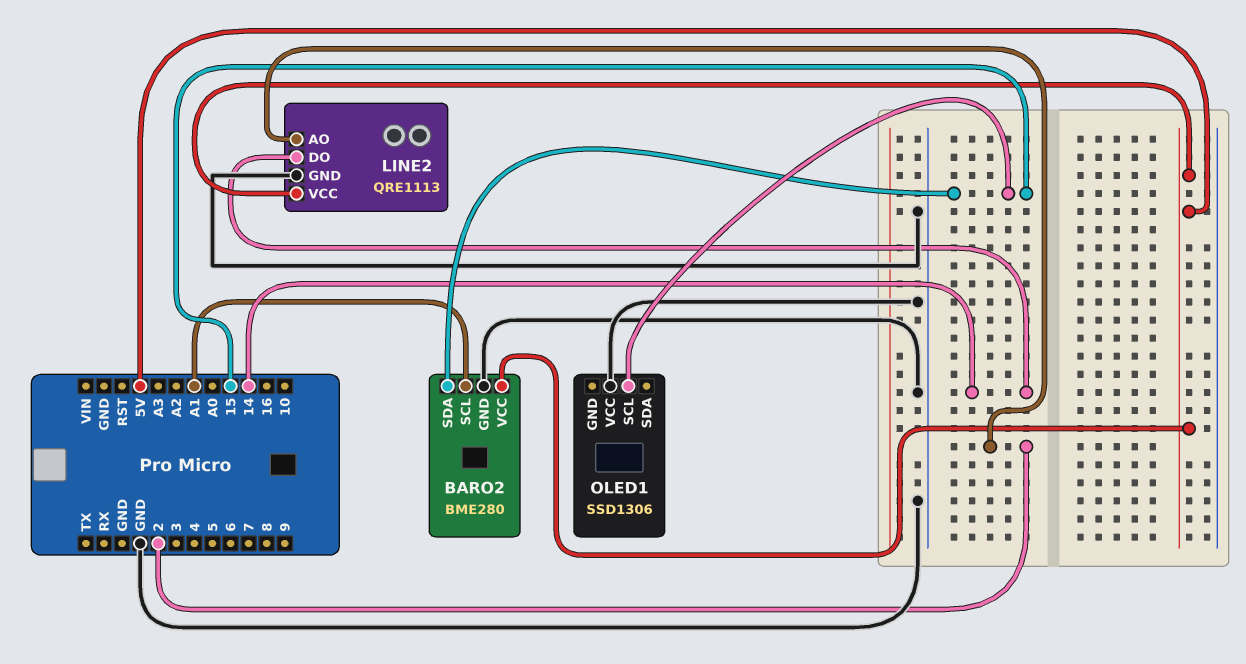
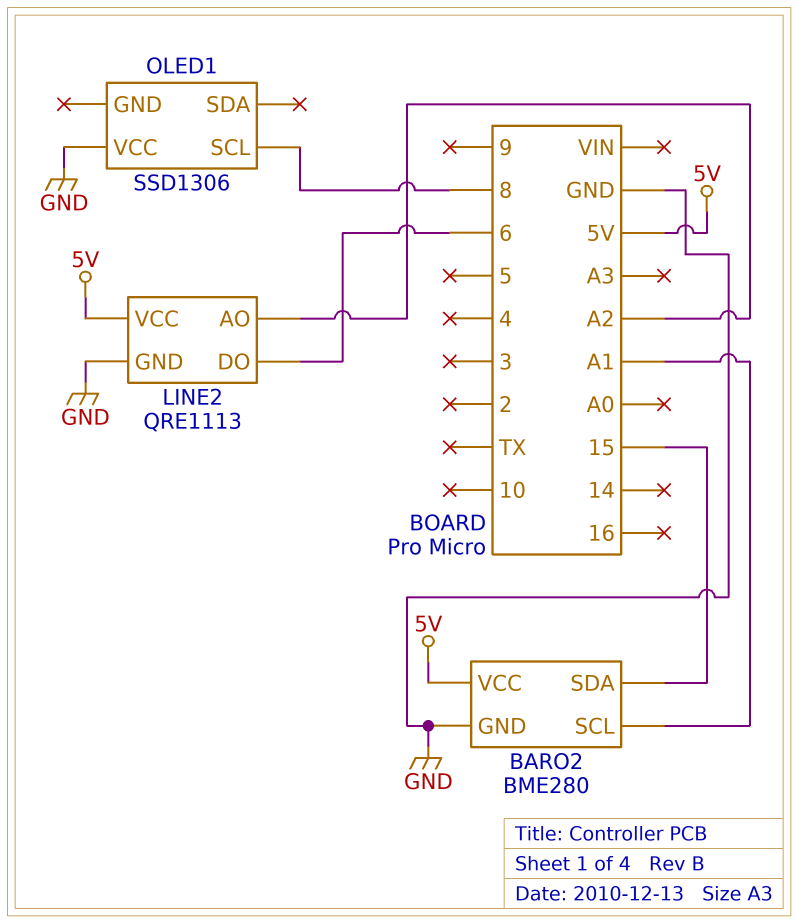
LINE2 pin AO: 2 -> A2
LINE2 pin DO: 14 -> 6
OLED1 pin SCL: 15 -> 8

